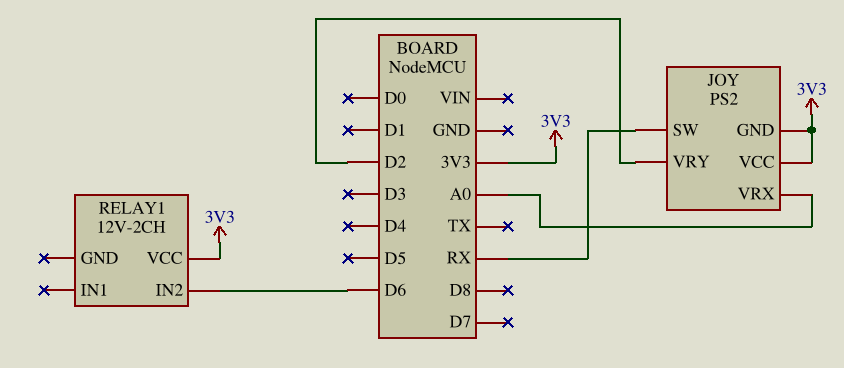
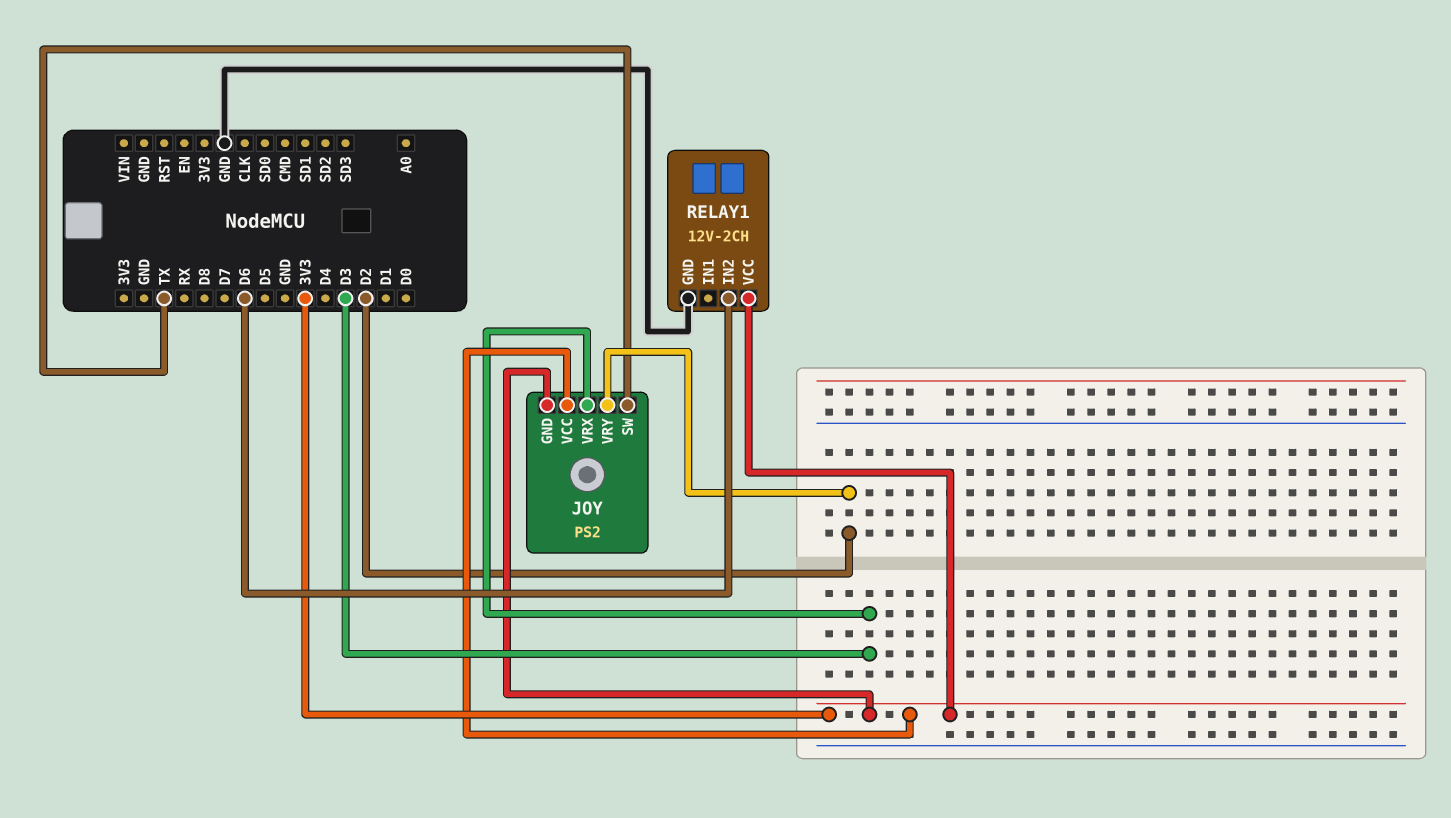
JOY pin SW: RX -> TX
JOY pin VRX: A0 -> D3
RELAY1 pin GND: none -> GND

